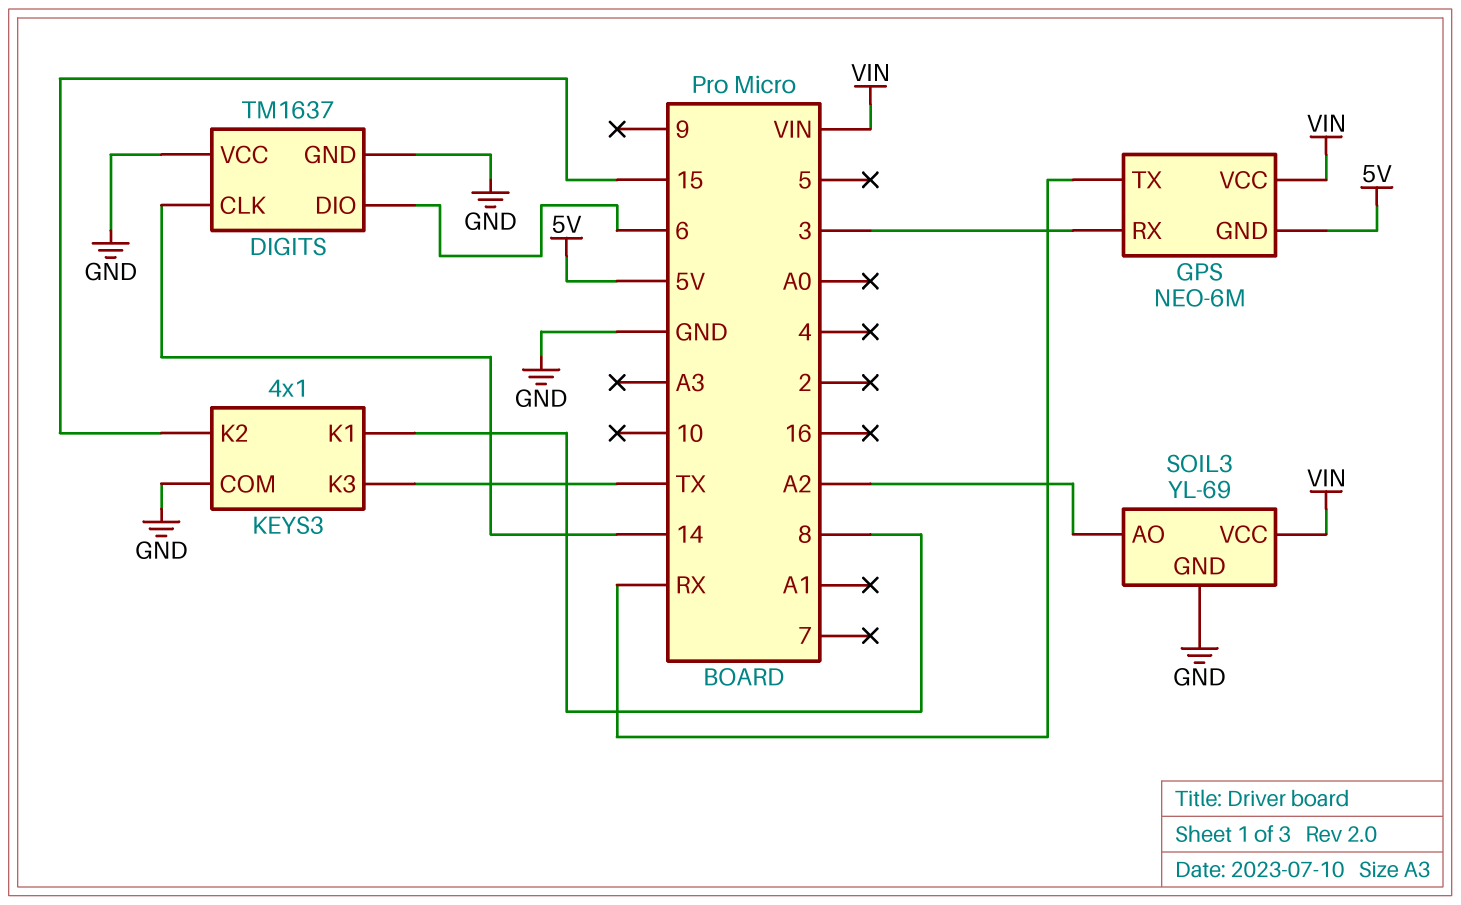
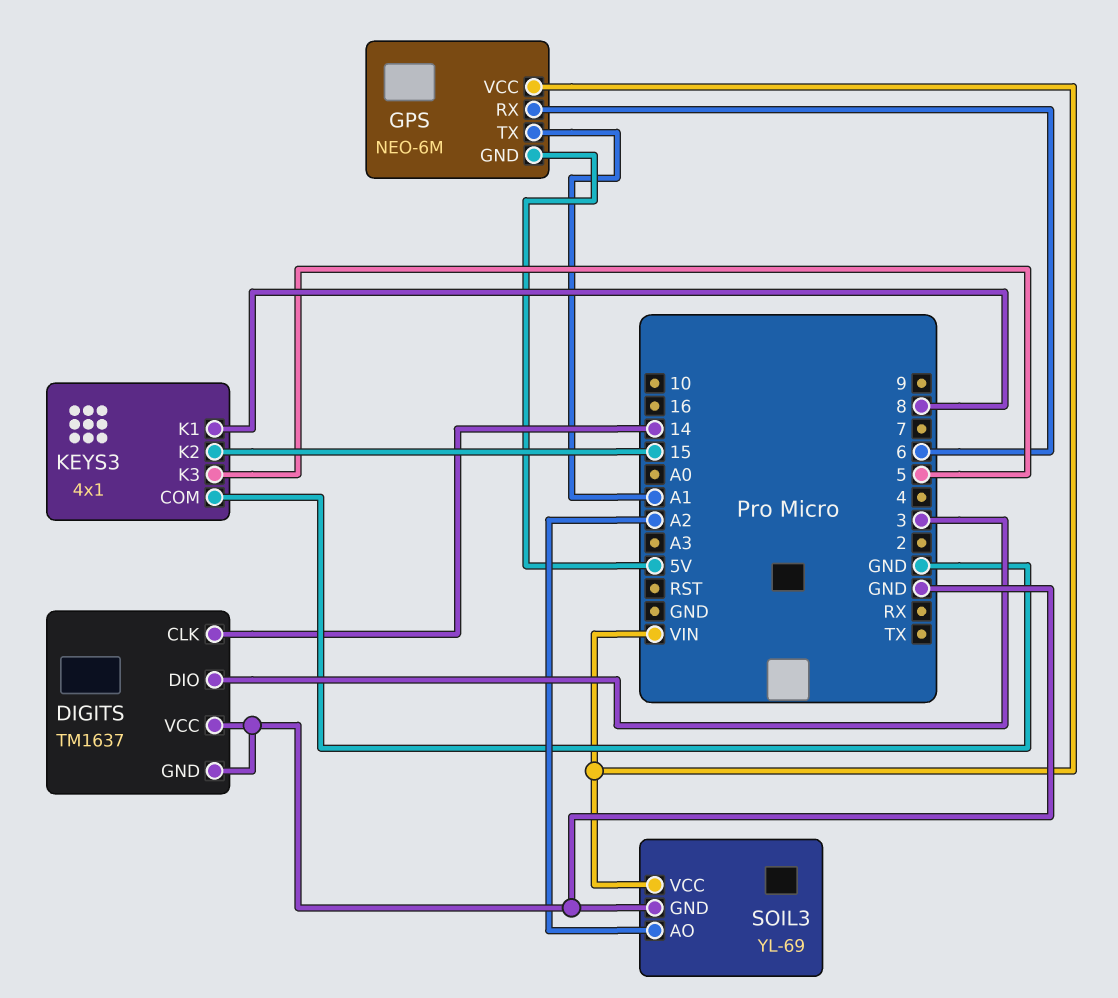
DIGITS pin DIO: 6 -> 3
GPS pin RX: 3 -> 6
GPS pin TX: RX -> A1
KEYS3 pin K3: TX -> 5

